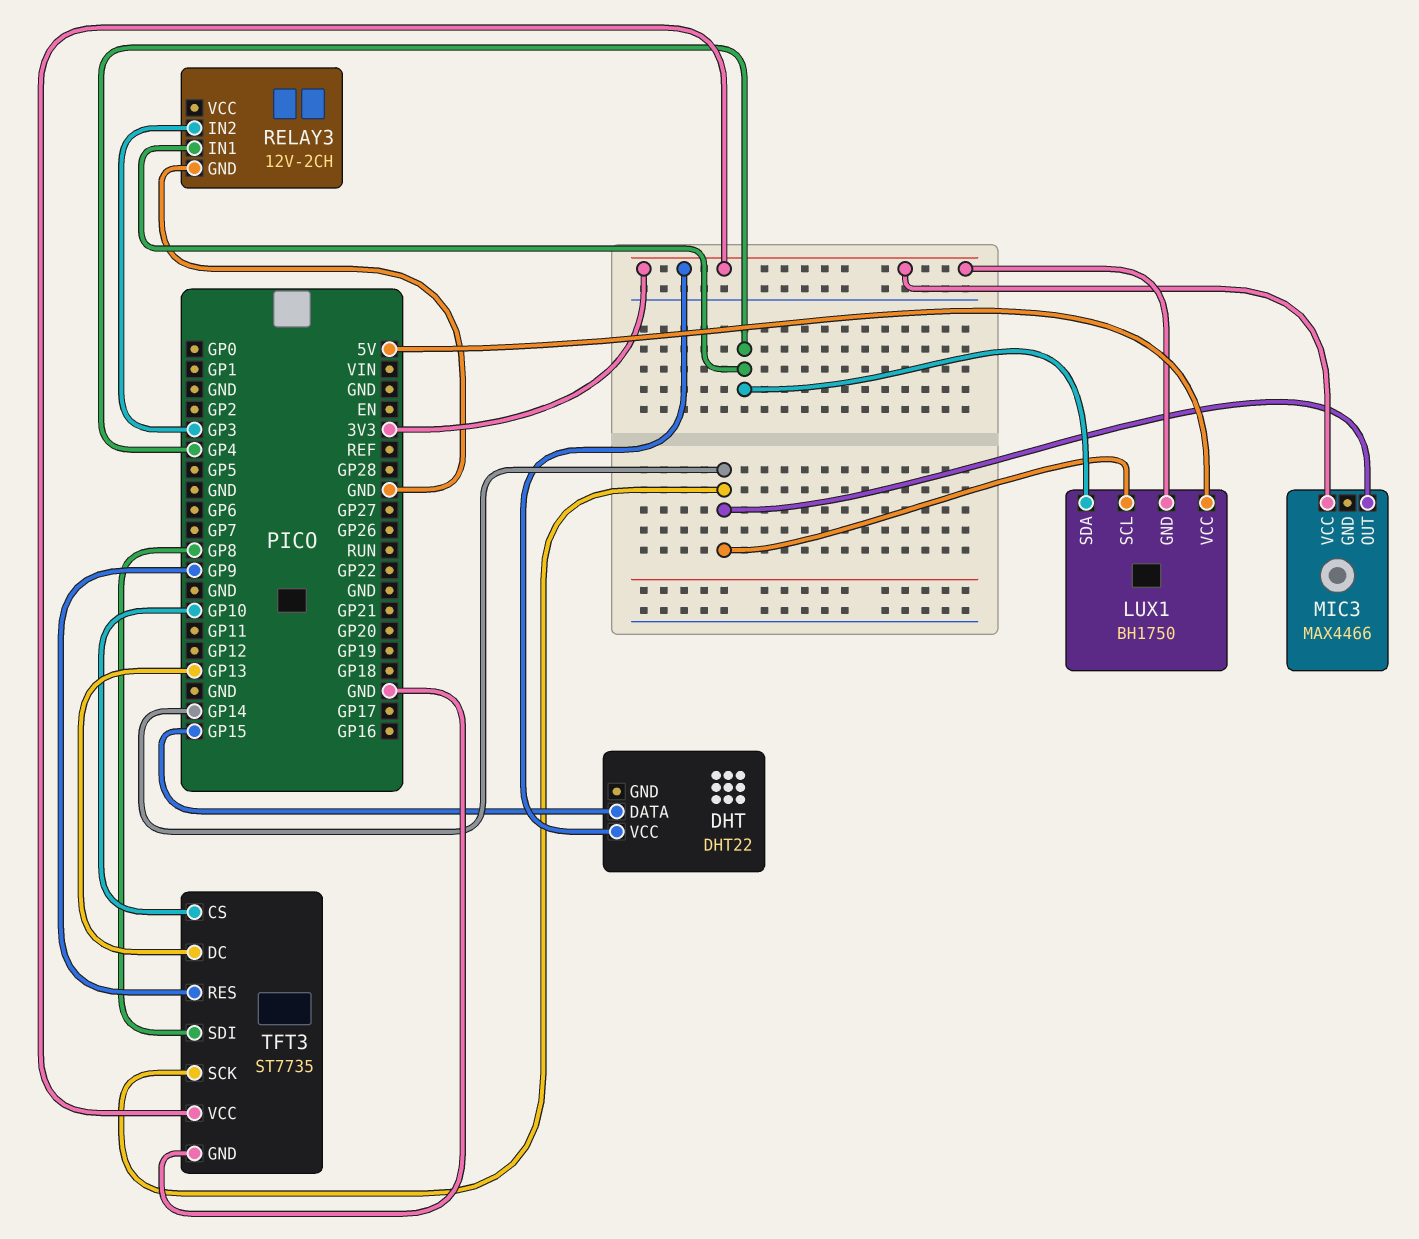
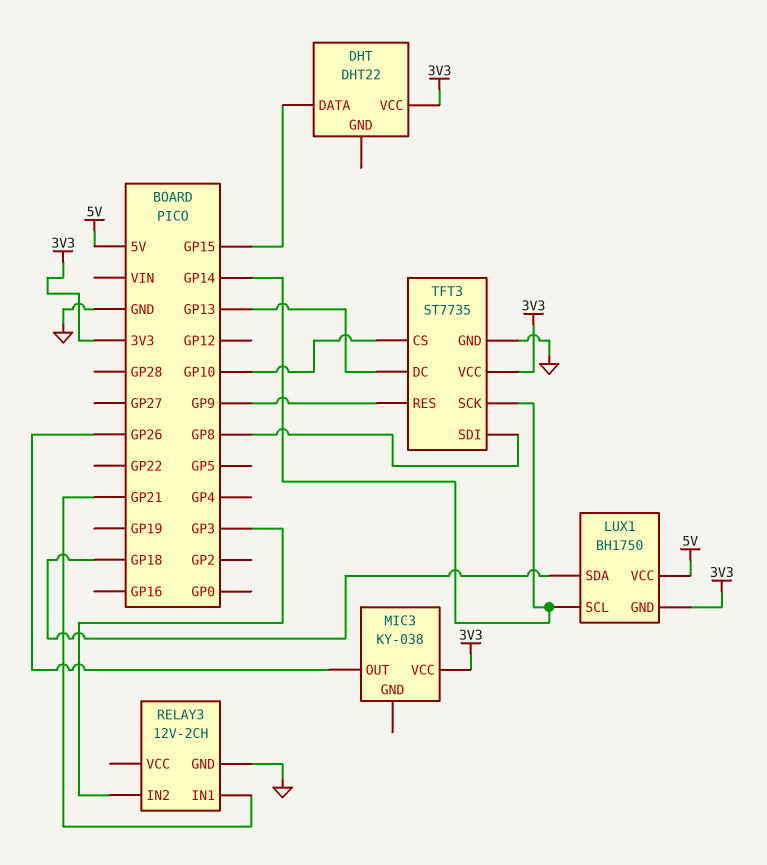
LUX1 pin SDA: GP4 -> GP18
MIC3: MAX4466 -> KY-038
MIC3 pin OUT: GP14 -> GP26
RELAY3 pin IN1: GP4 -> GP21

